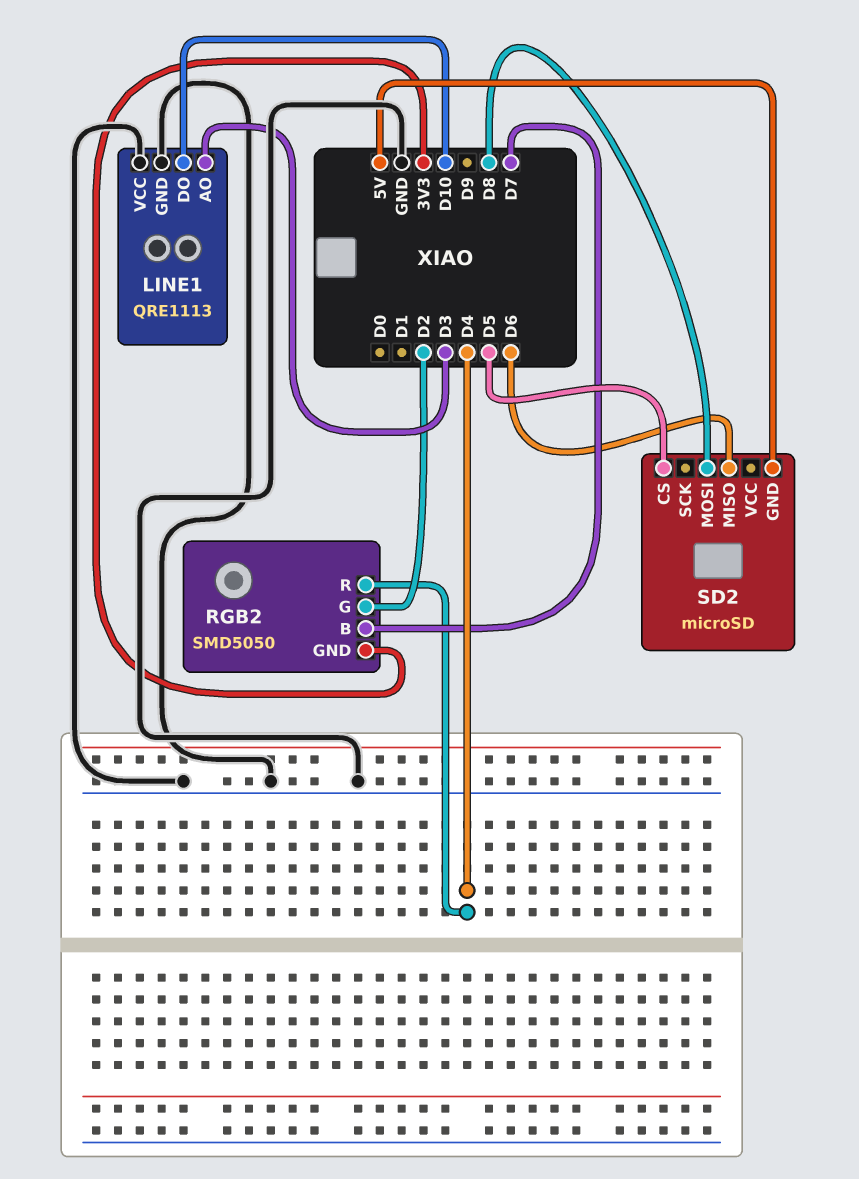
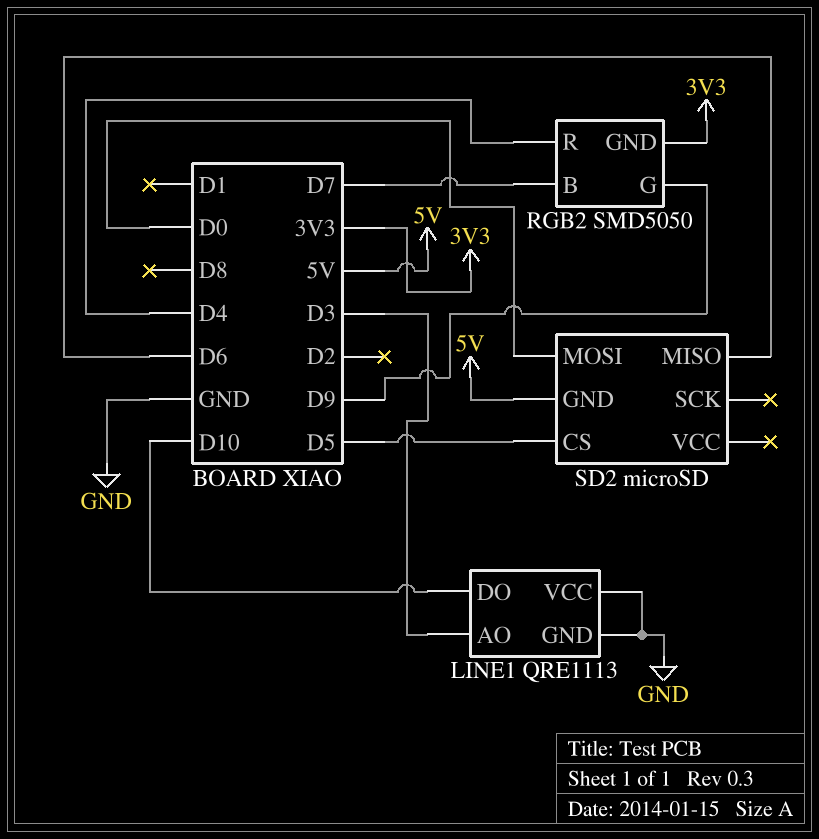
RGB2 pin G: D2 -> D9
SD2 pin MOSI: D8 -> D0

